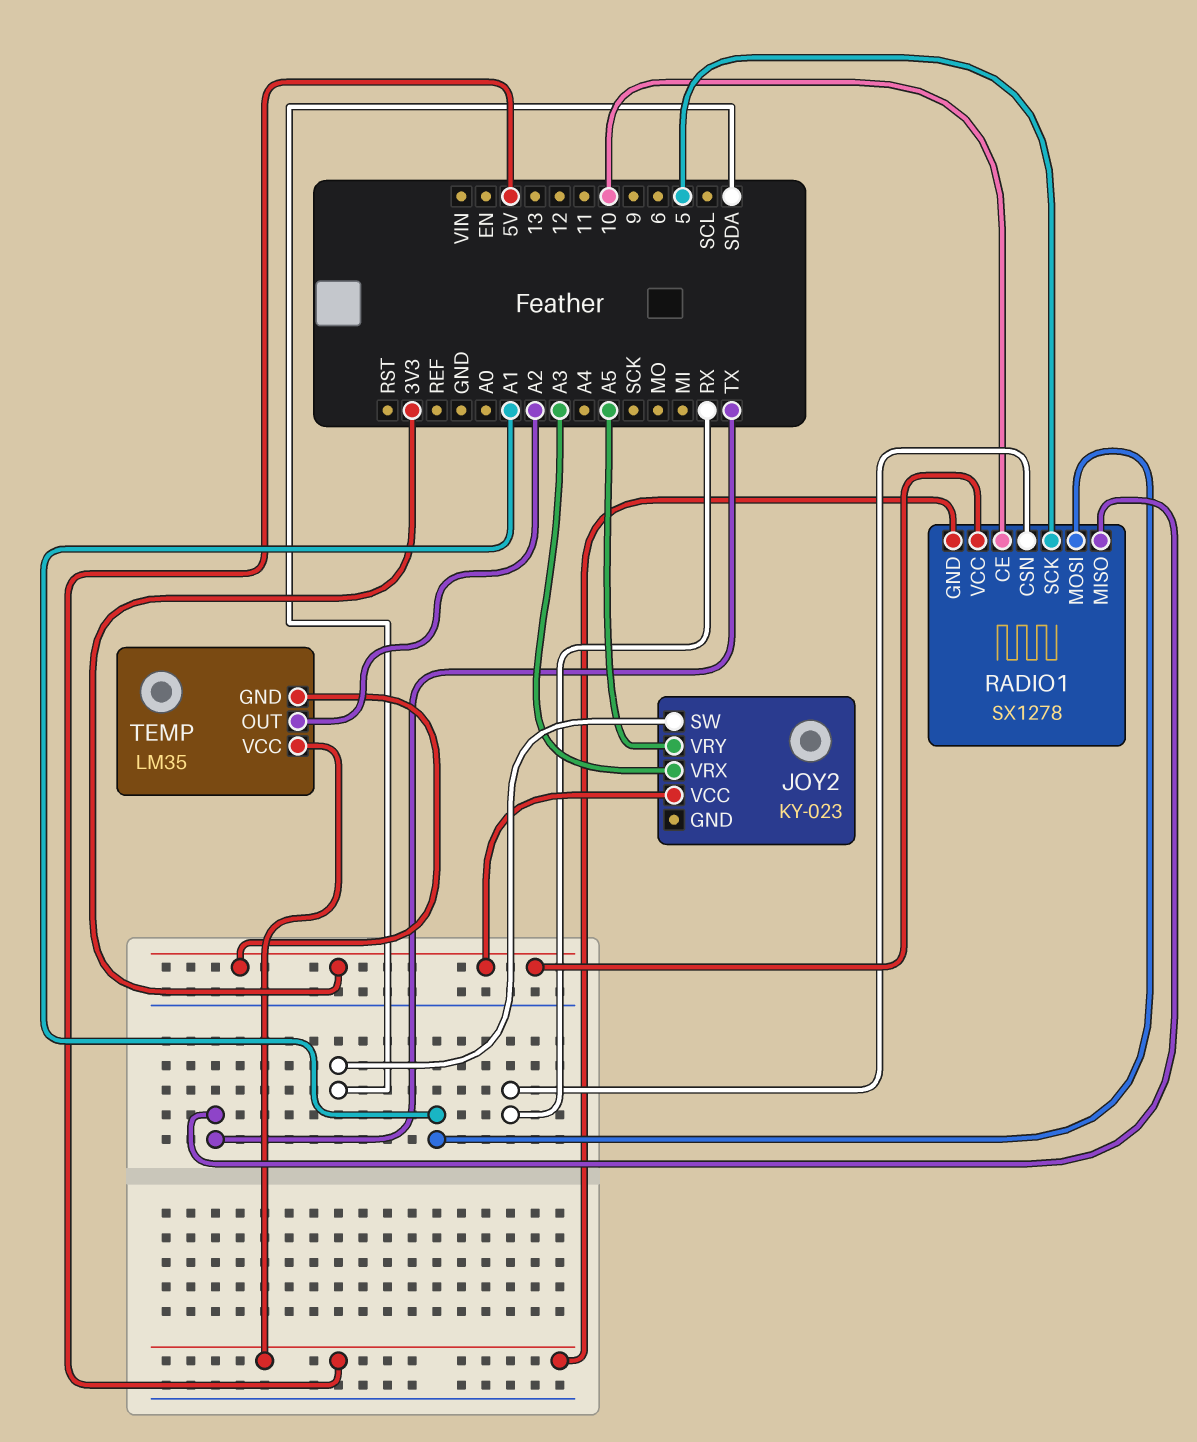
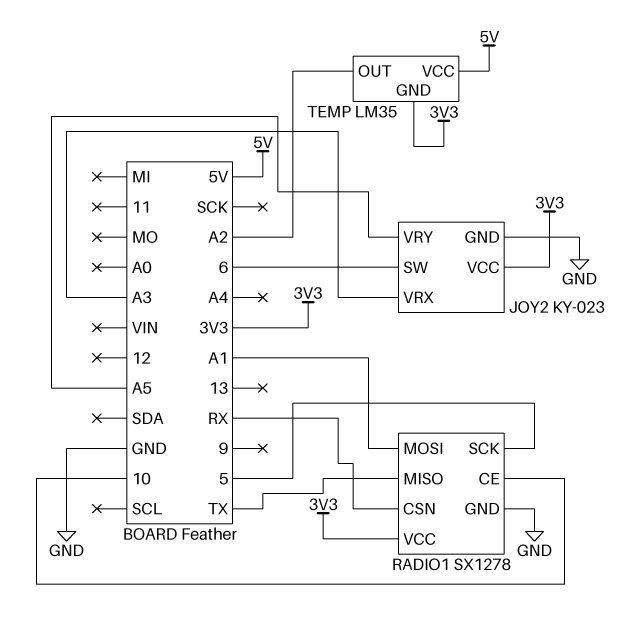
JOY2 pin GND: none -> GND
JOY2 pin SW: SDA -> 6
RADIO1 pin GND: 5V -> GND

